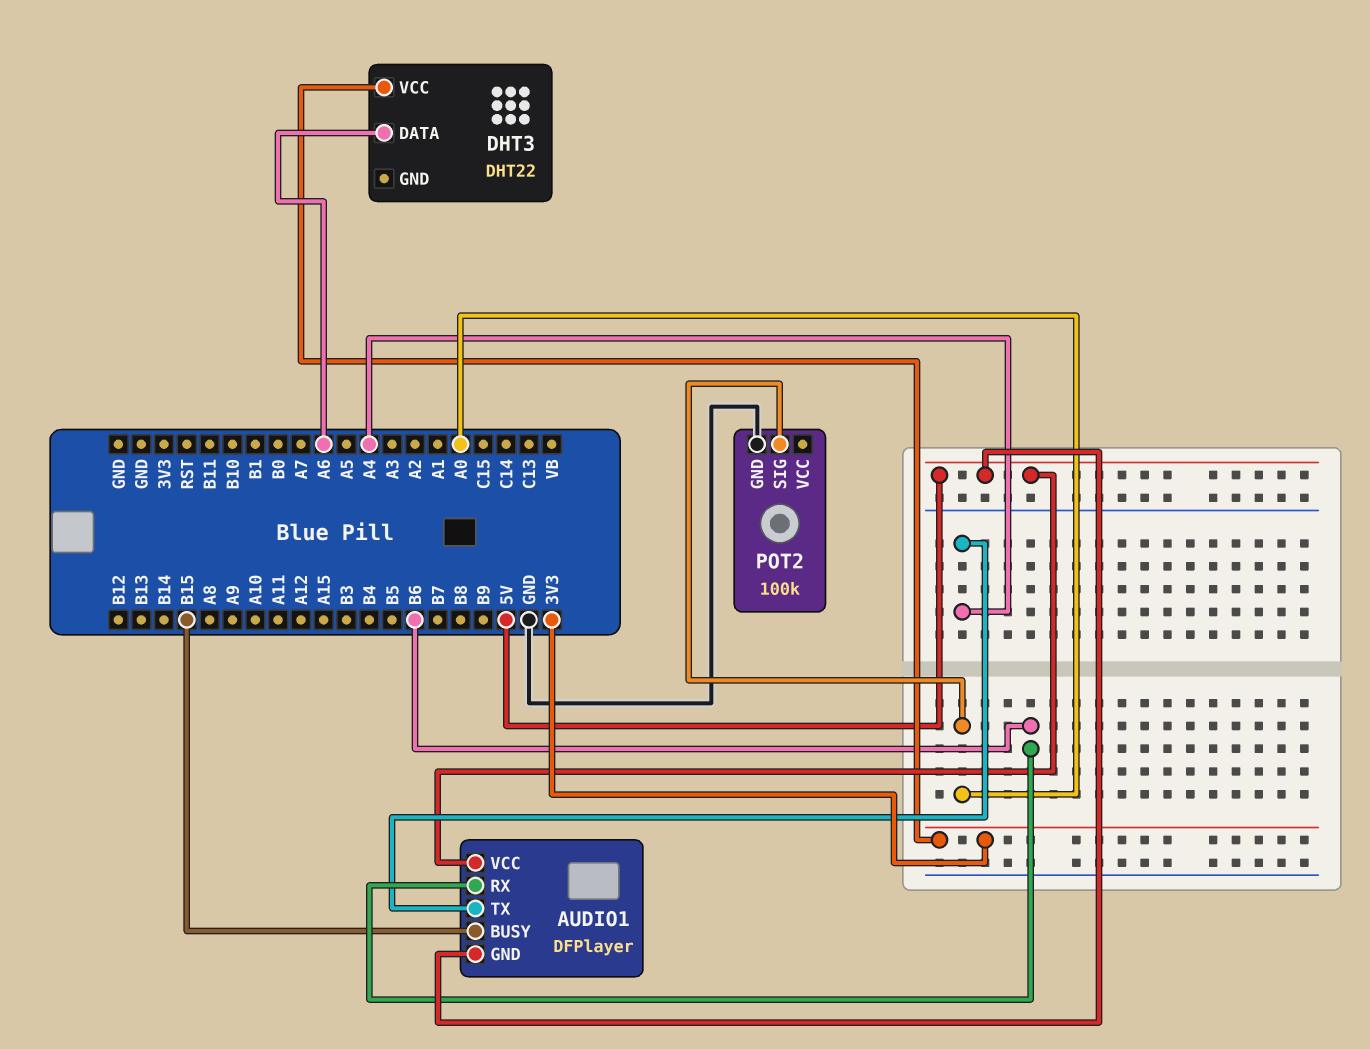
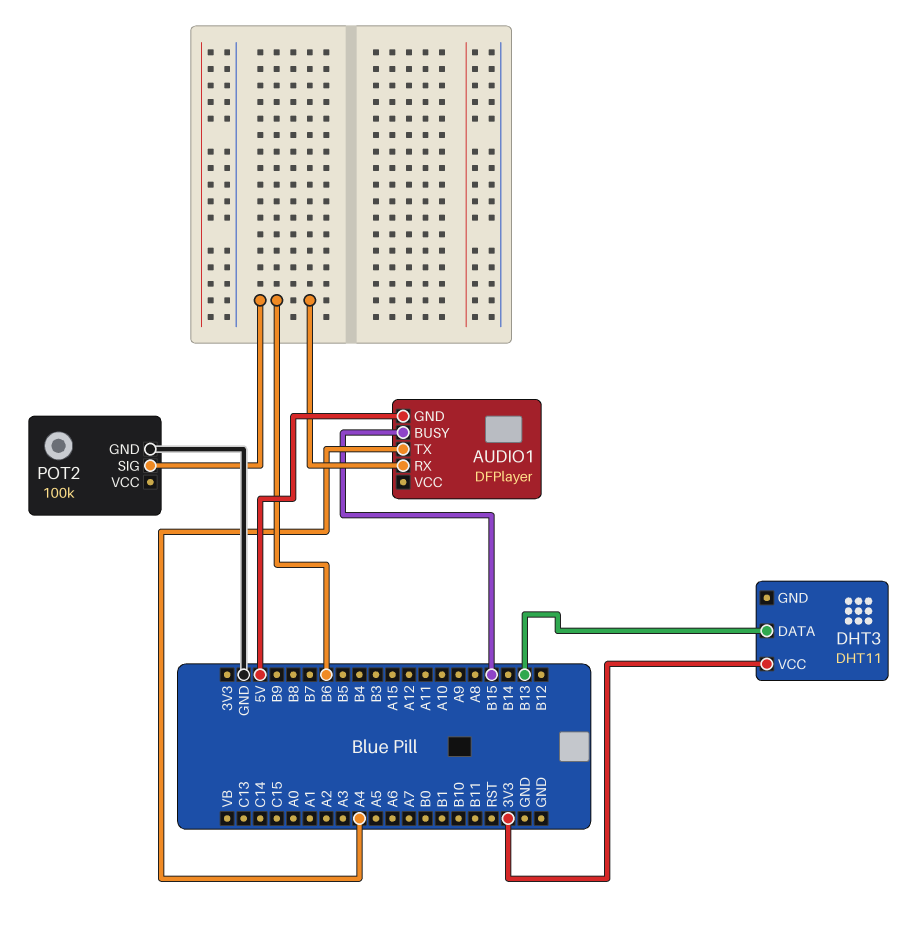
AUDIO1 pin VCC: 5V -> none
DHT3: DHT22 -> DHT11
DHT3 pin DATA: A6 -> B13
POT2 pin SIG: A0 -> B6

